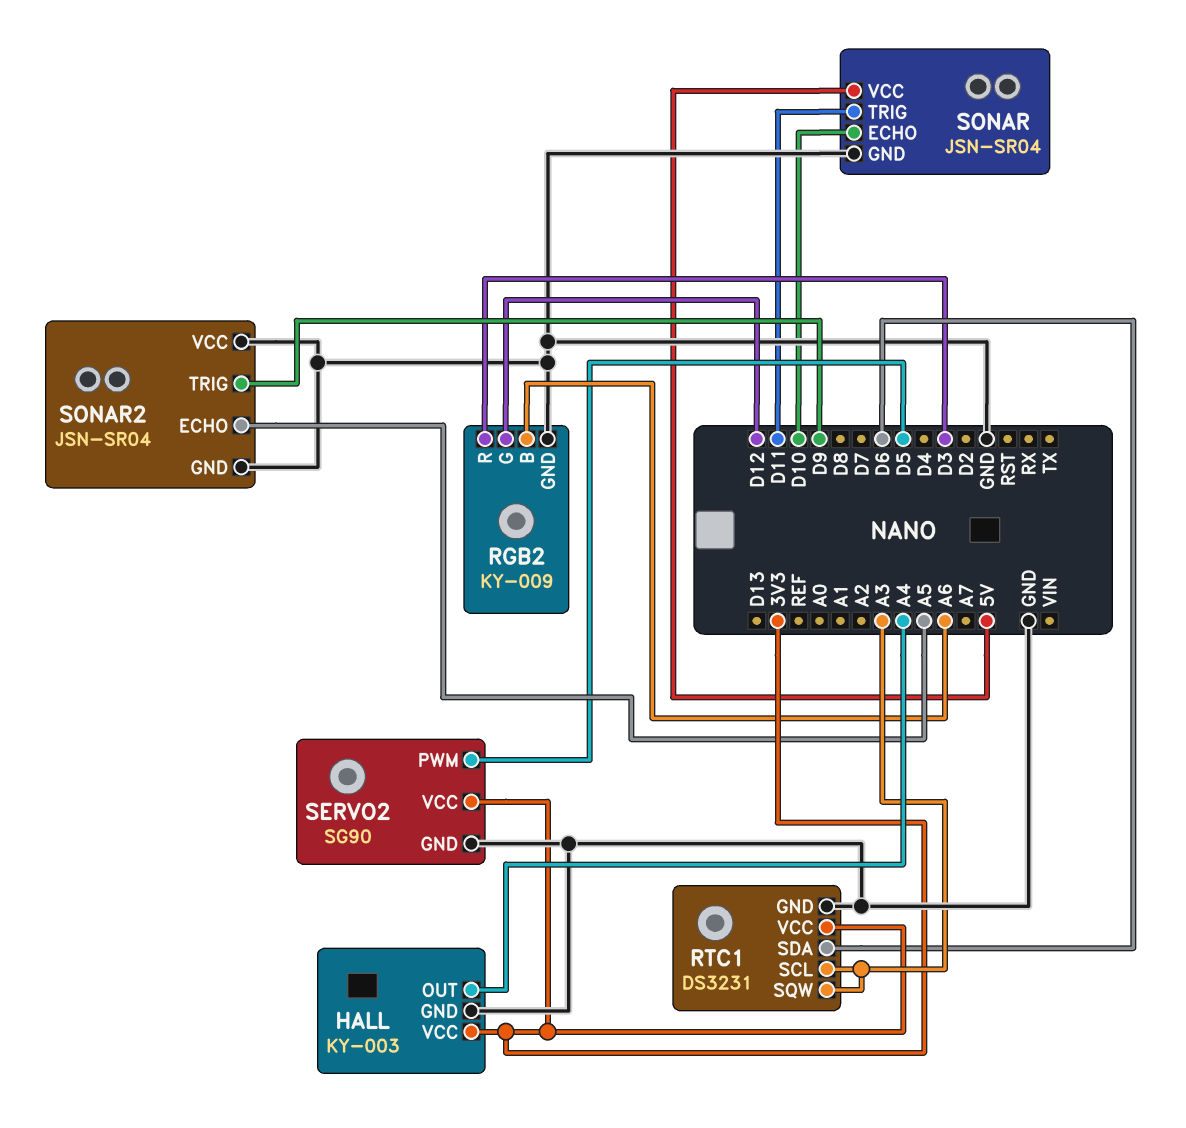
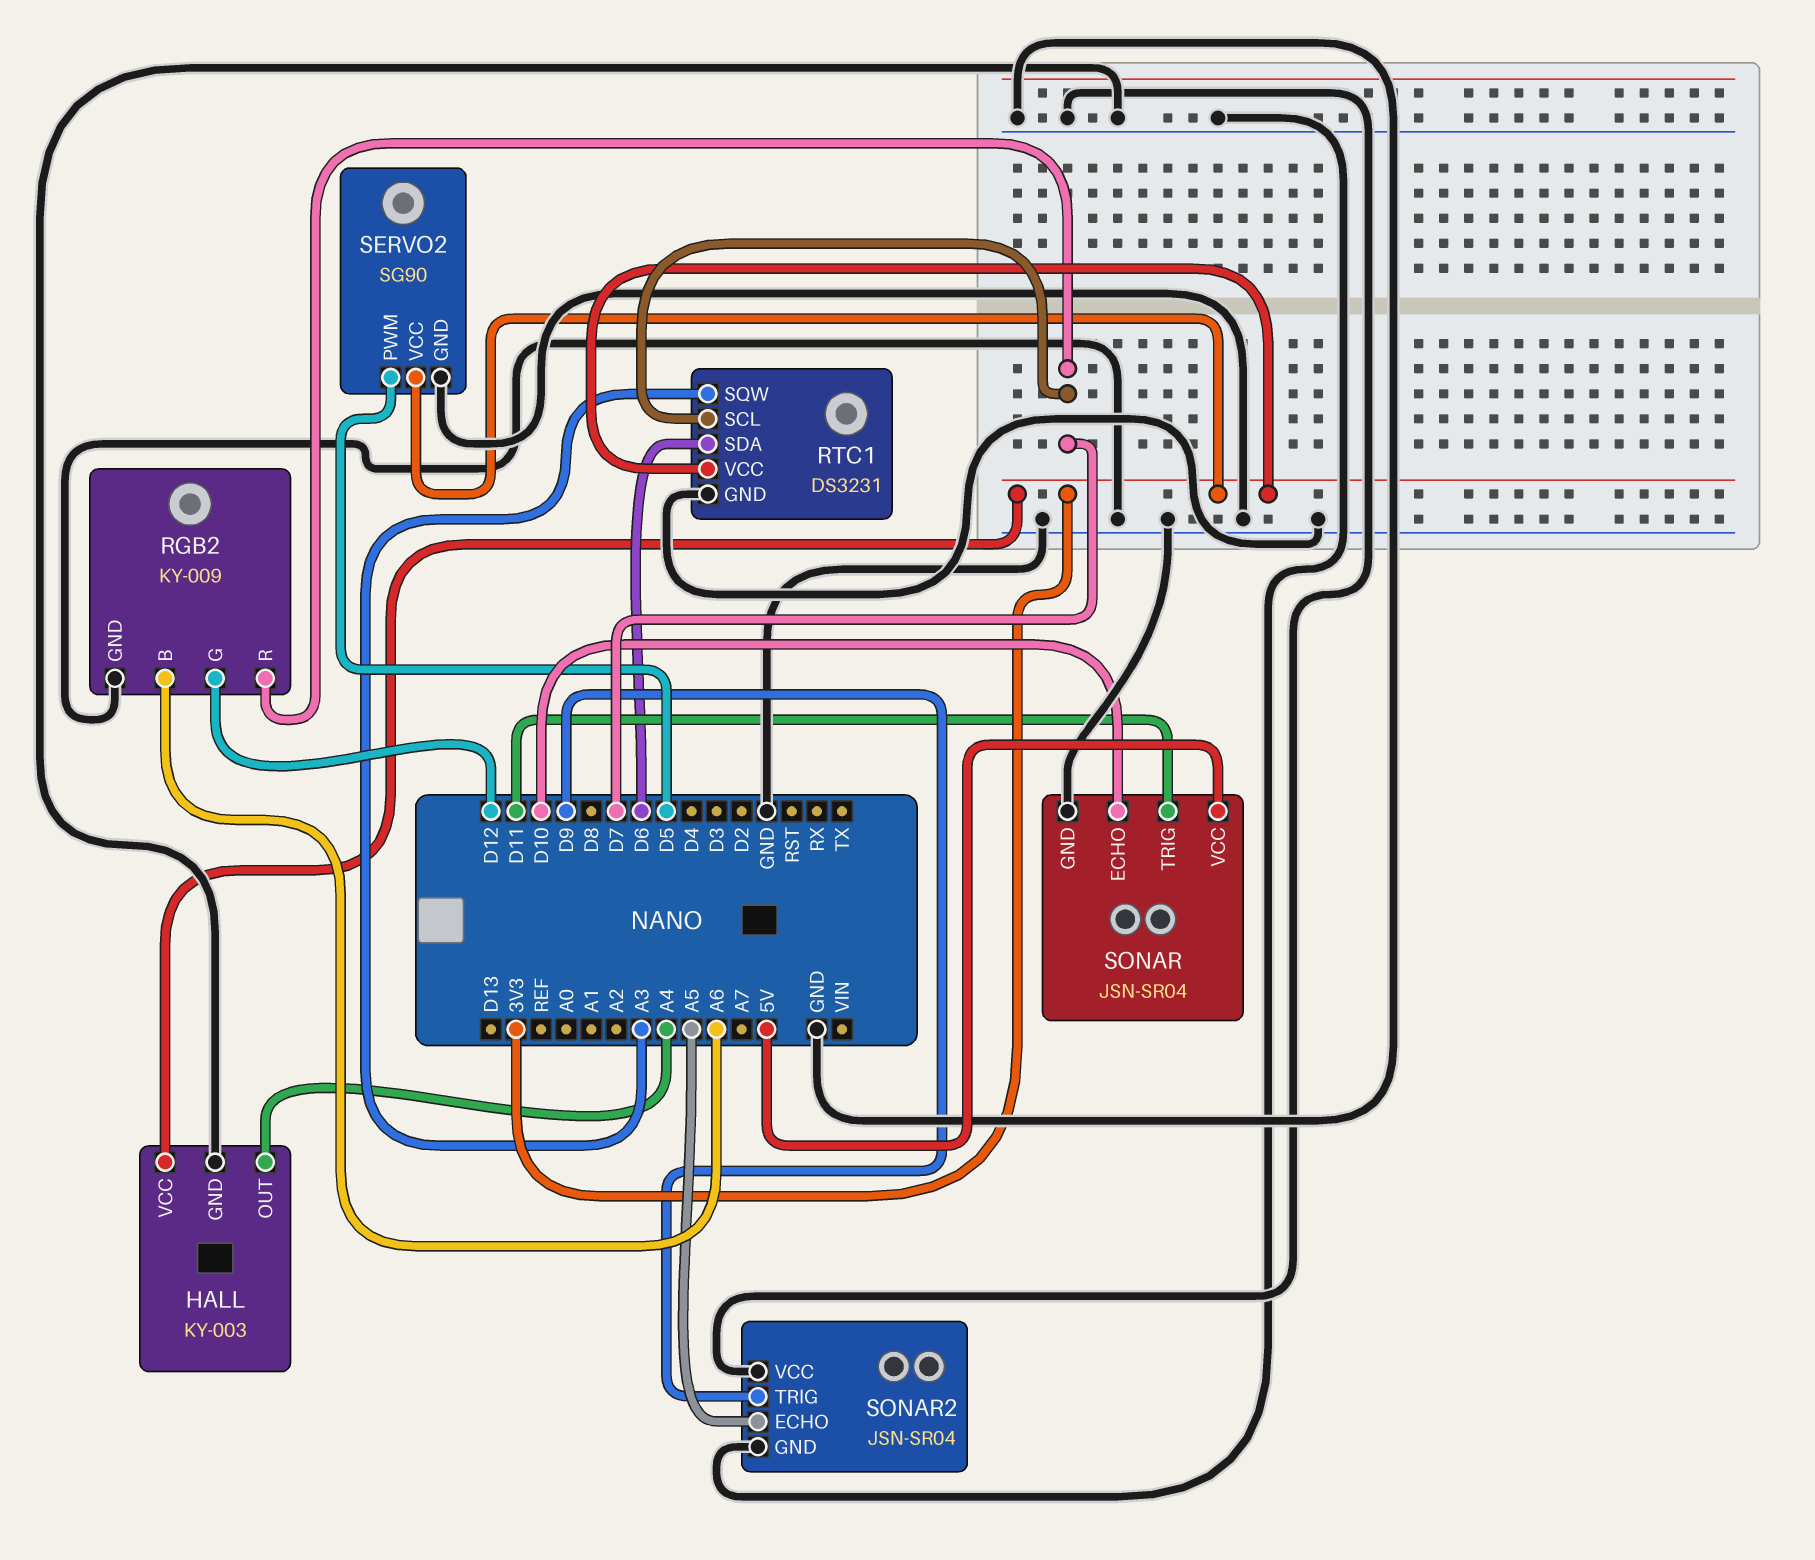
RGB2 pin R: D3 -> D7
RTC1 pin SCL: A3 -> D7

